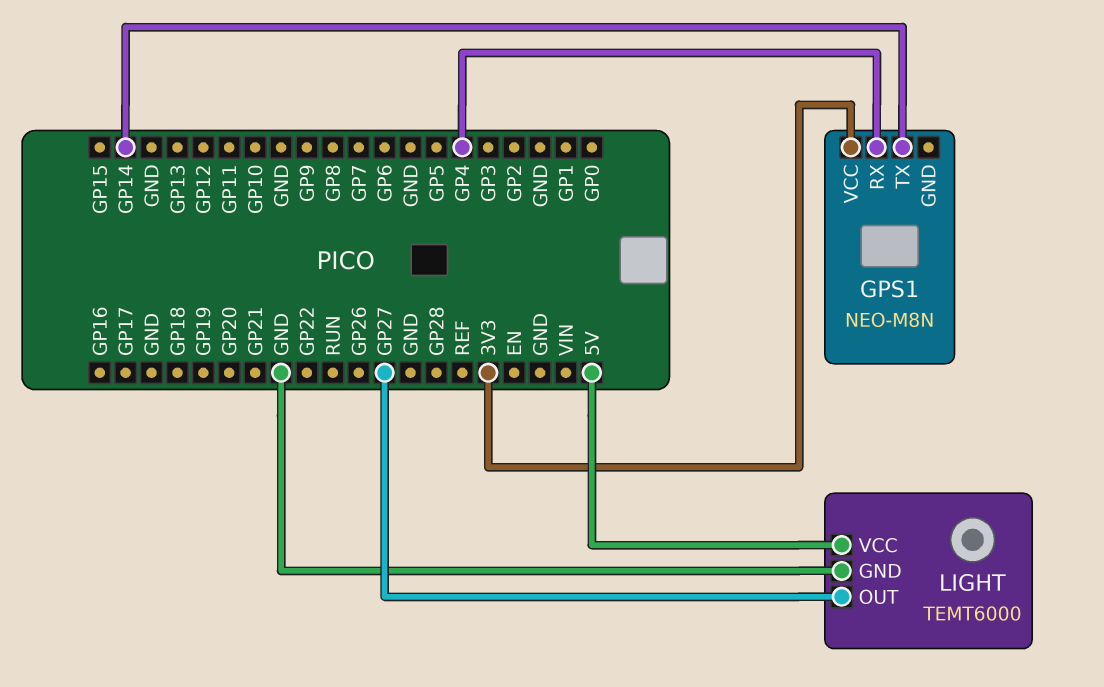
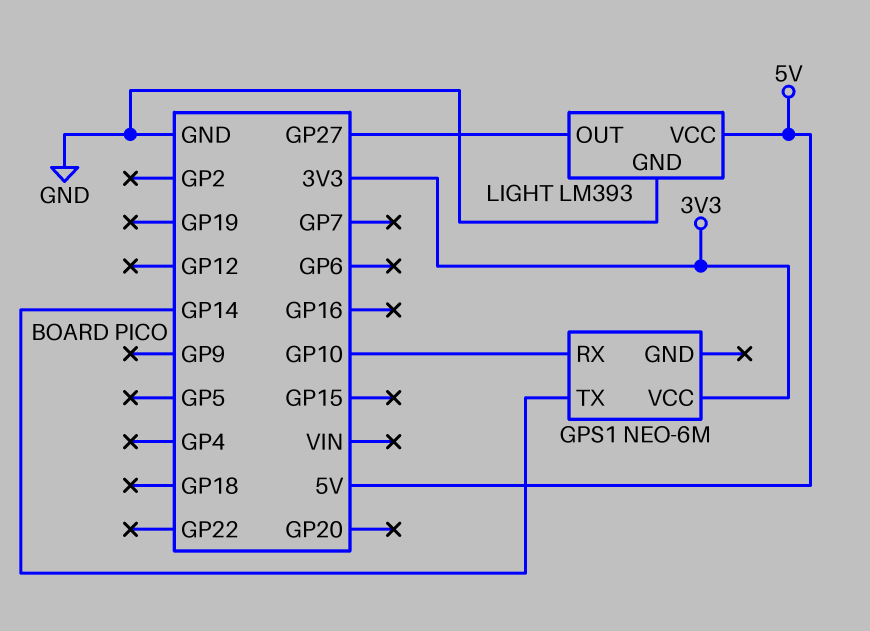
GPS1: NEO-M8N -> NEO-6M
GPS1 pin RX: GP4 -> GP10
LIGHT: TEMT6000 -> LM393

